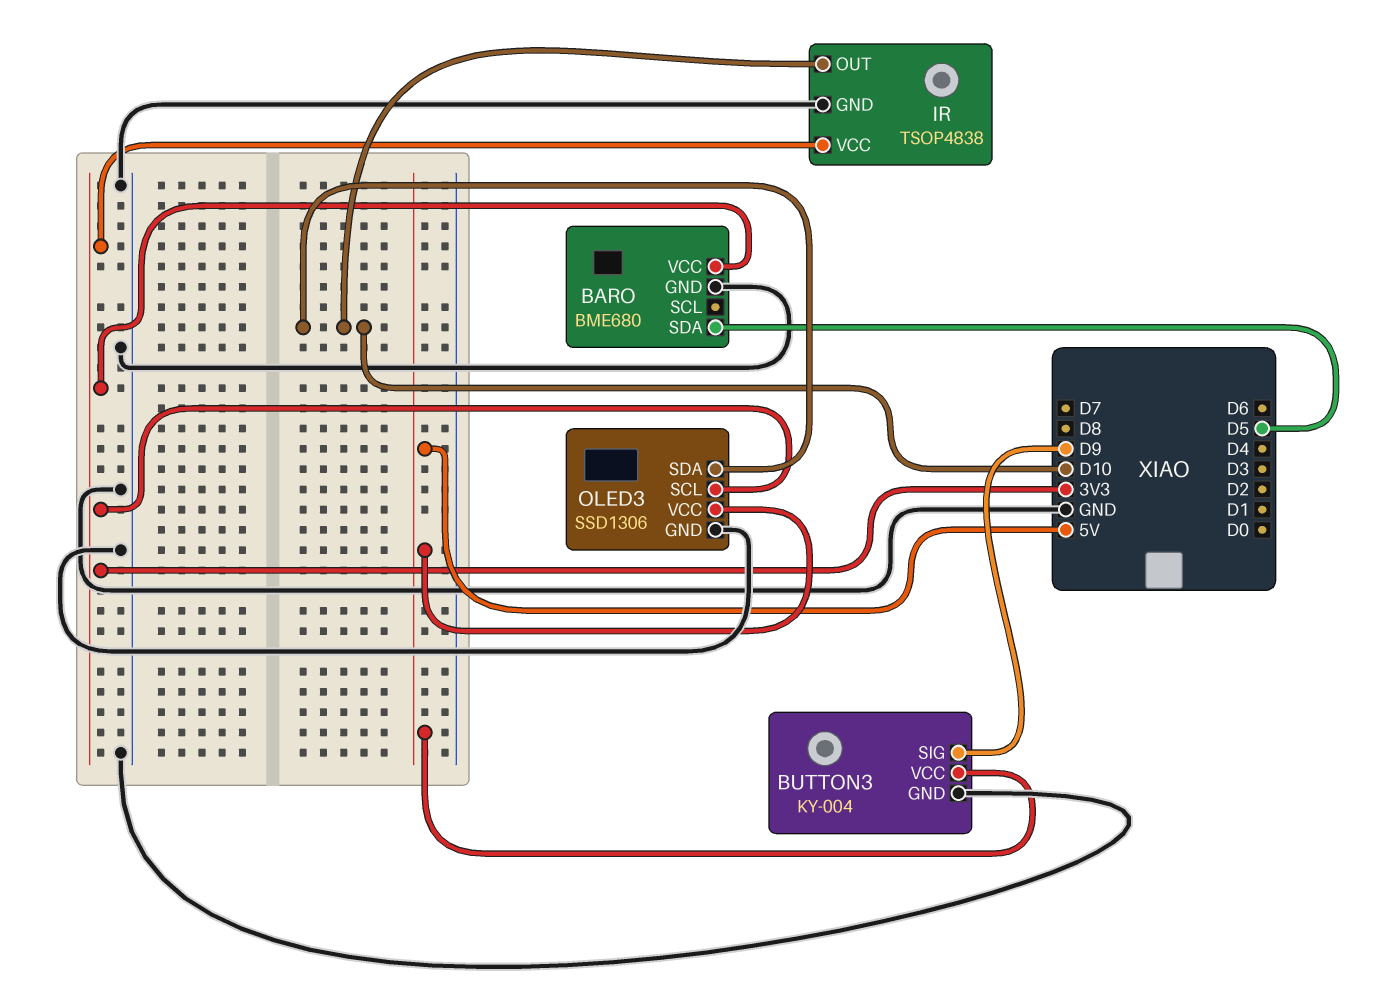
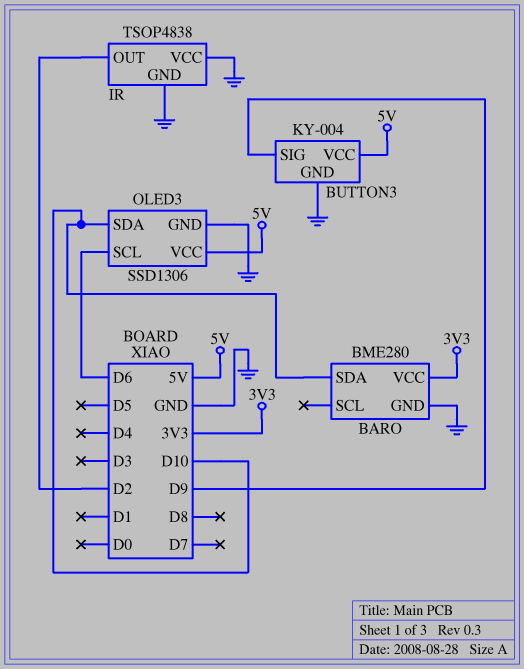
BARO: BME680 -> BME280
BARO pin SDA: D5 -> D10
IR pin OUT: D10 -> D2
IR pin VCC: 3V3 -> GND
OLED3 pin SCL: 3V3 -> D6

